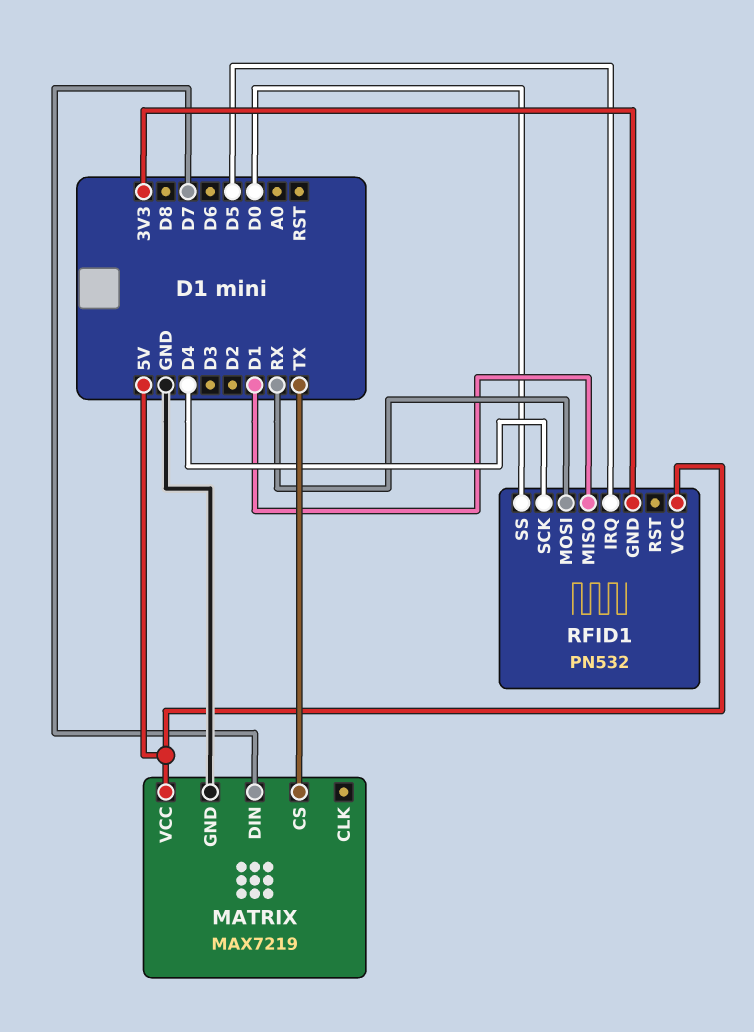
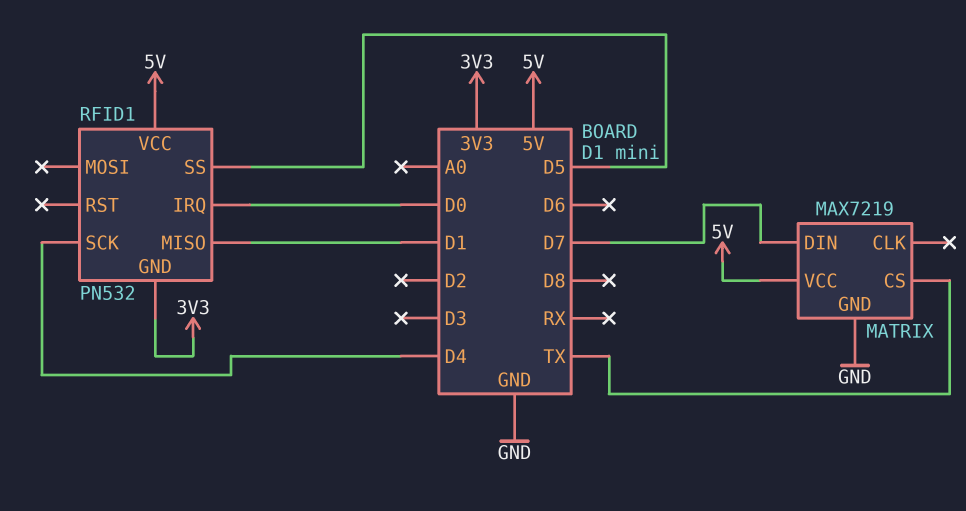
RFID1 pin IRQ: D5 -> D0
RFID1 pin MOSI: RX -> none
RFID1 pin SS: D0 -> D5

